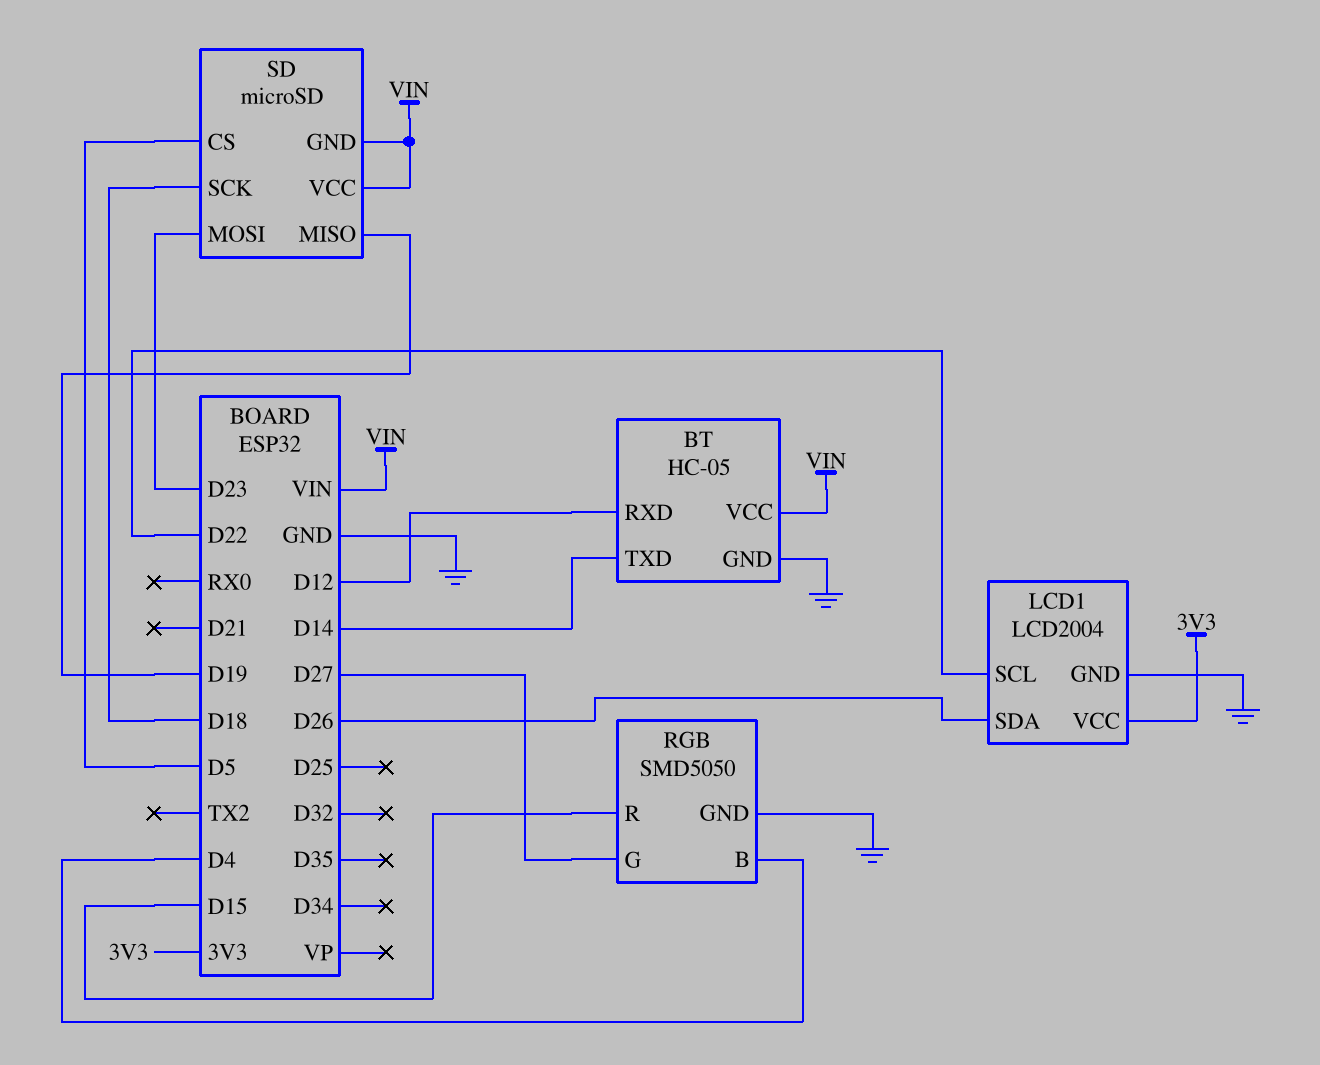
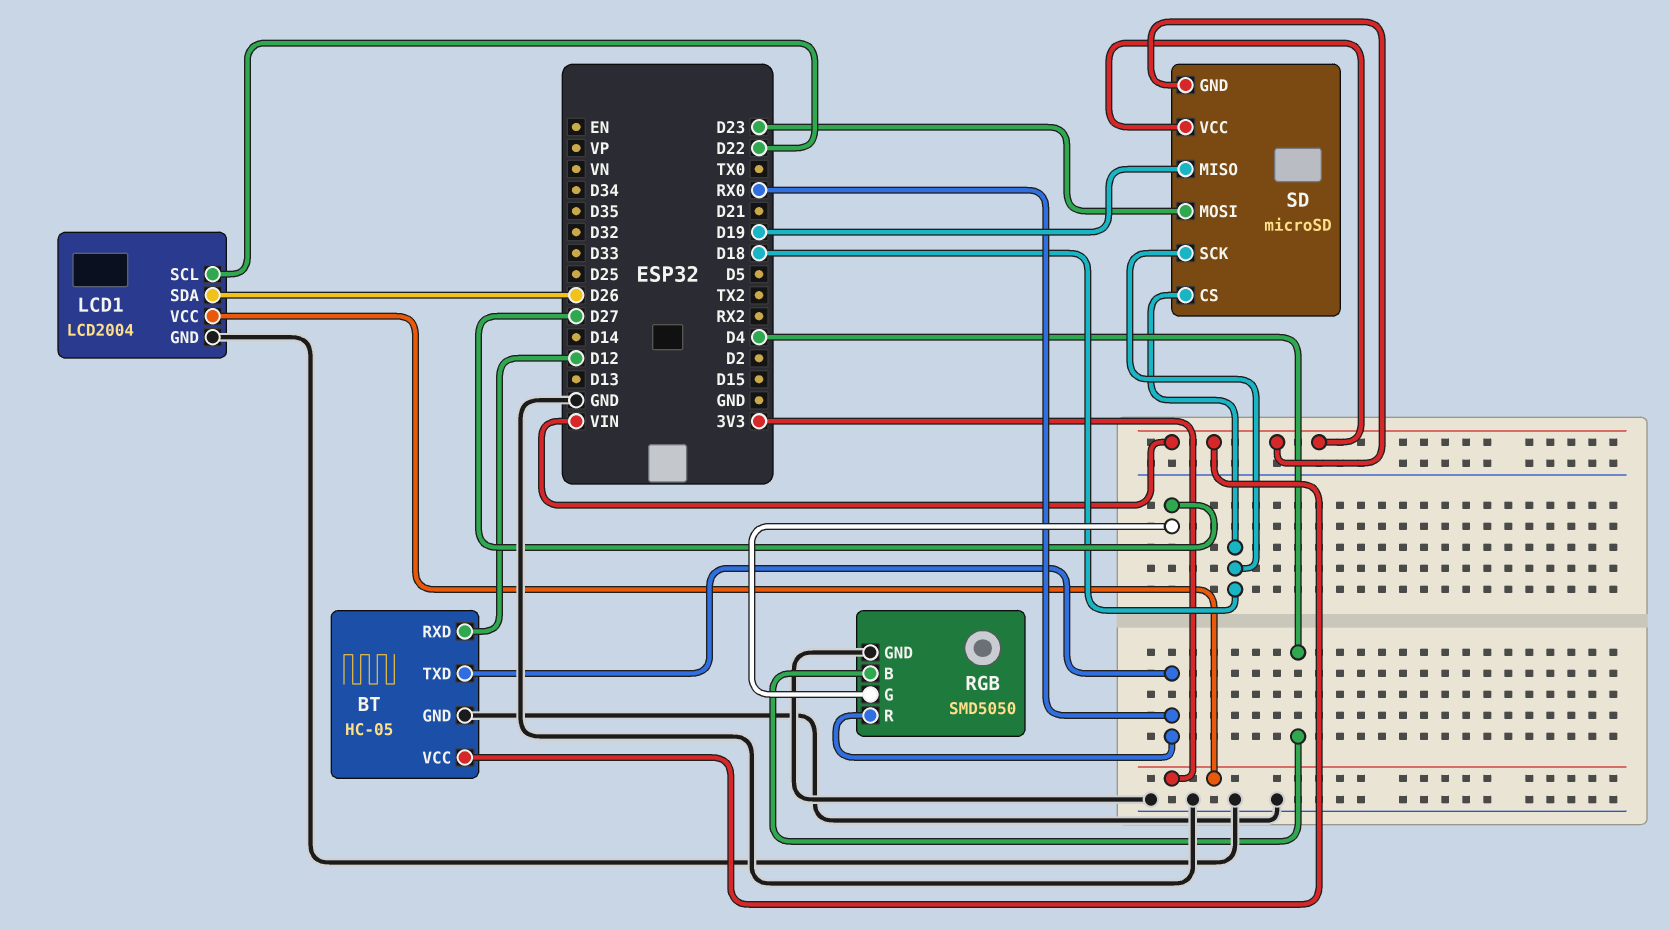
BT pin TXD: D14 -> RX0
RGB pin R: D15 -> RX0
SD pin CS: D5 -> D18

